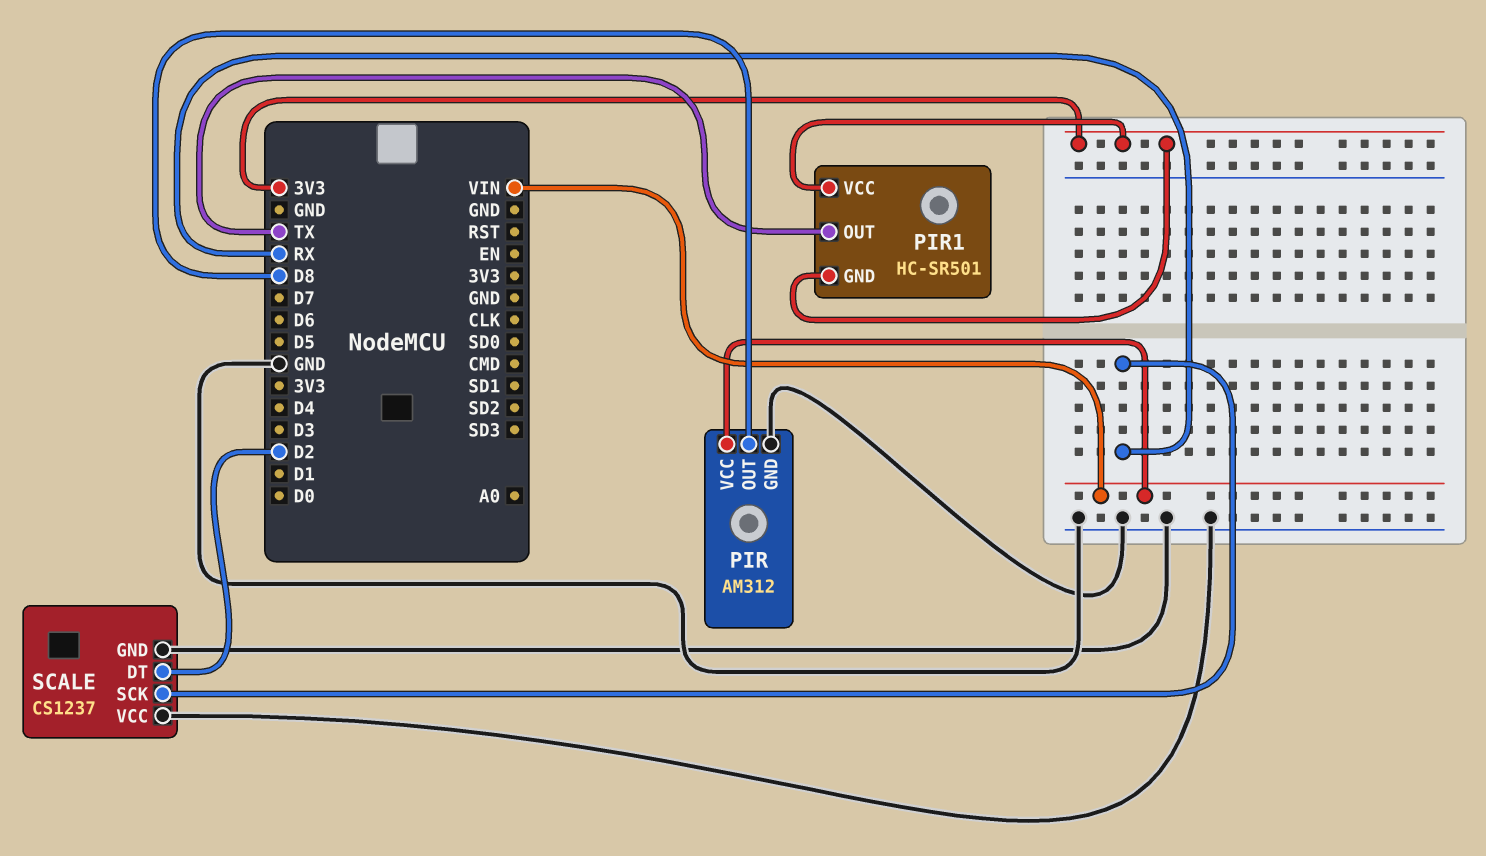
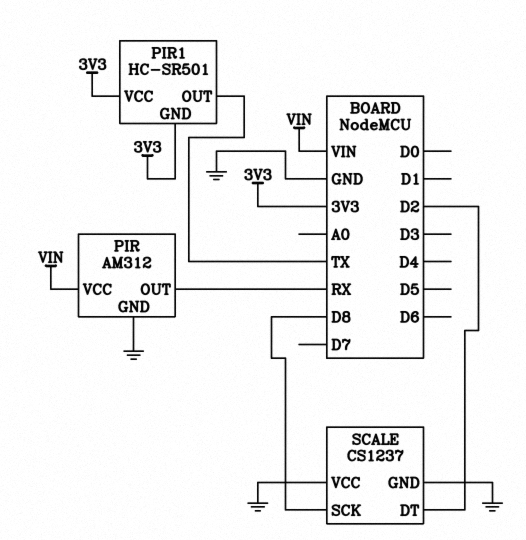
PIR pin OUT: D8 -> RX
SCALE pin SCK: RX -> D8

